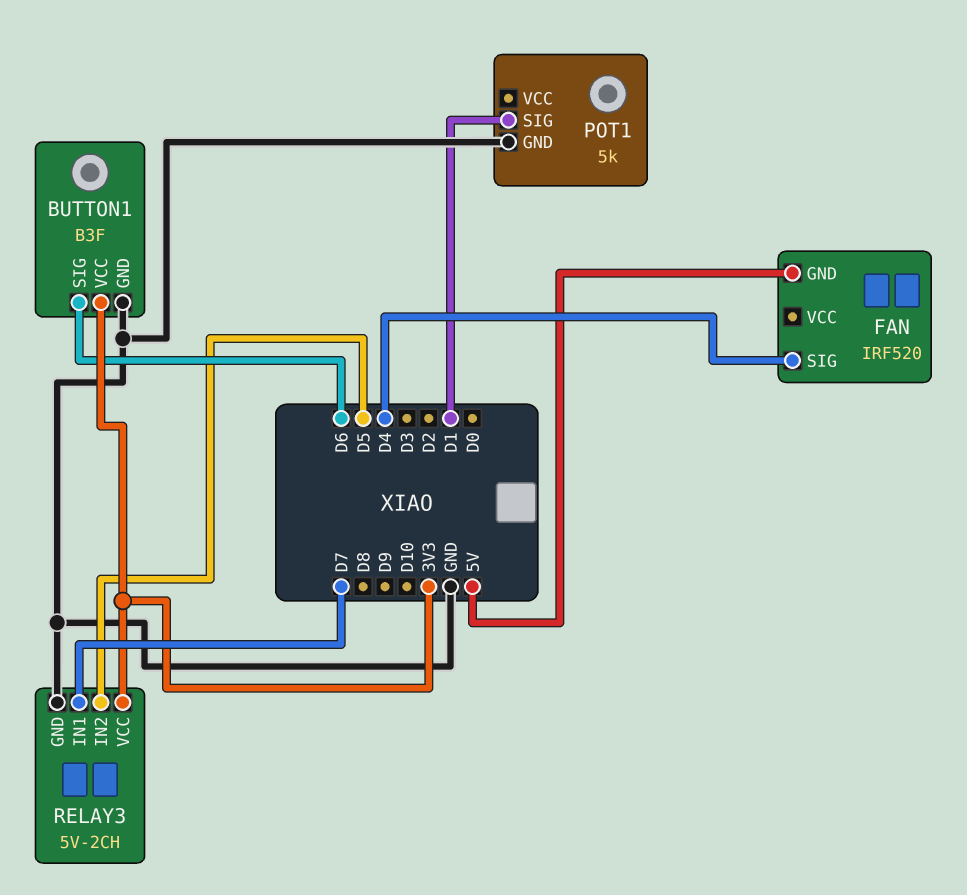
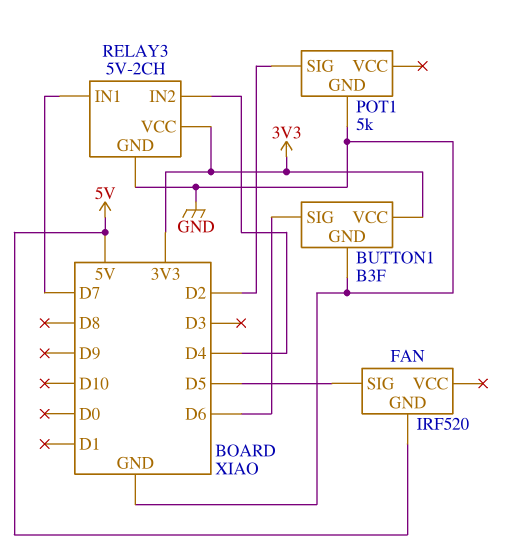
FAN pin SIG: D4 -> D5
POT1 pin SIG: D1 -> D2
RELAY3 pin IN2: D5 -> D4

